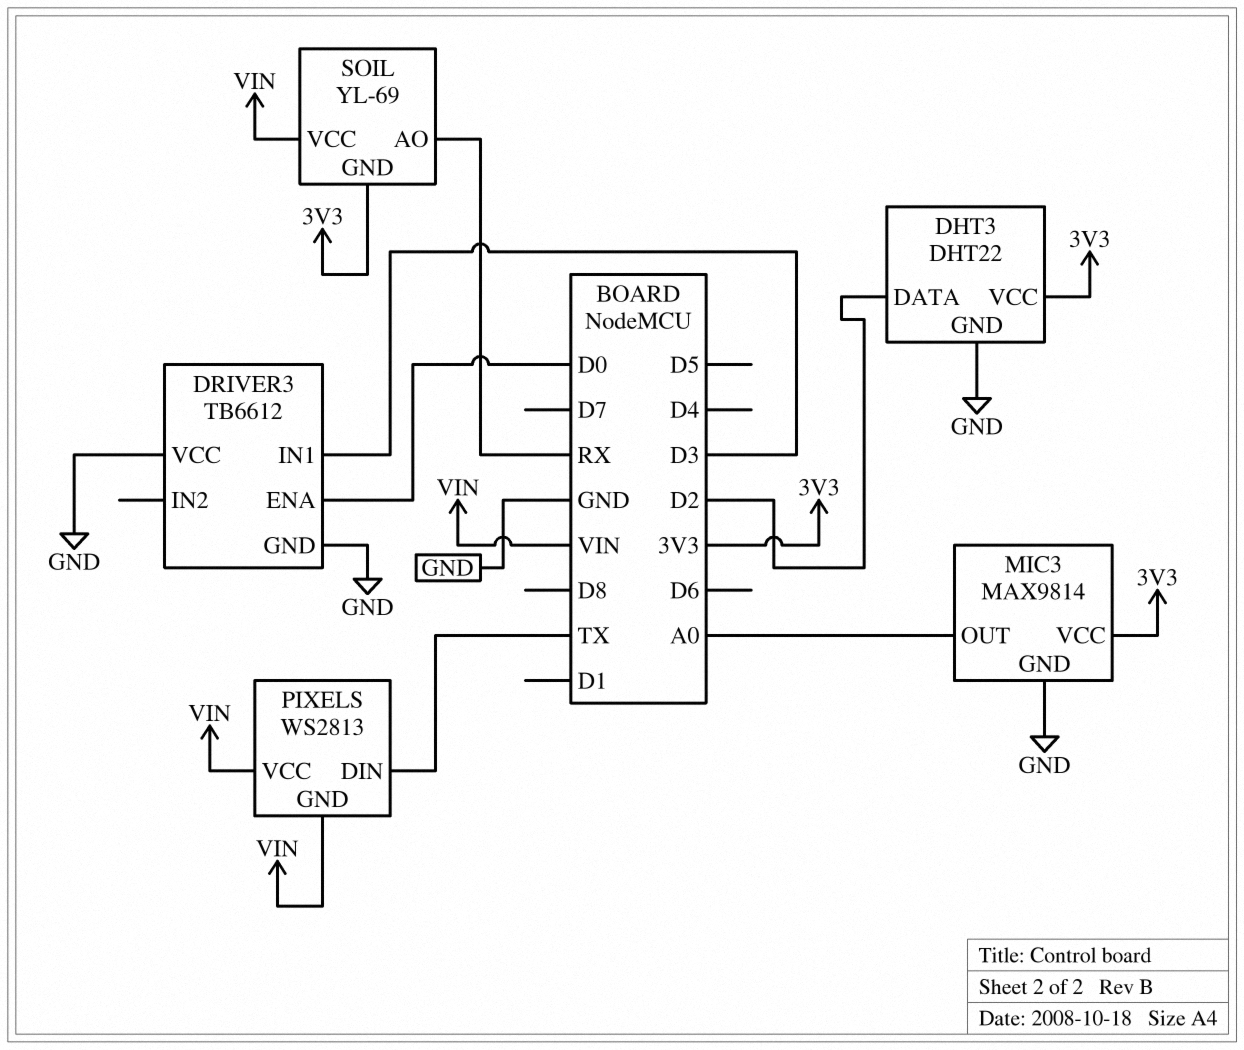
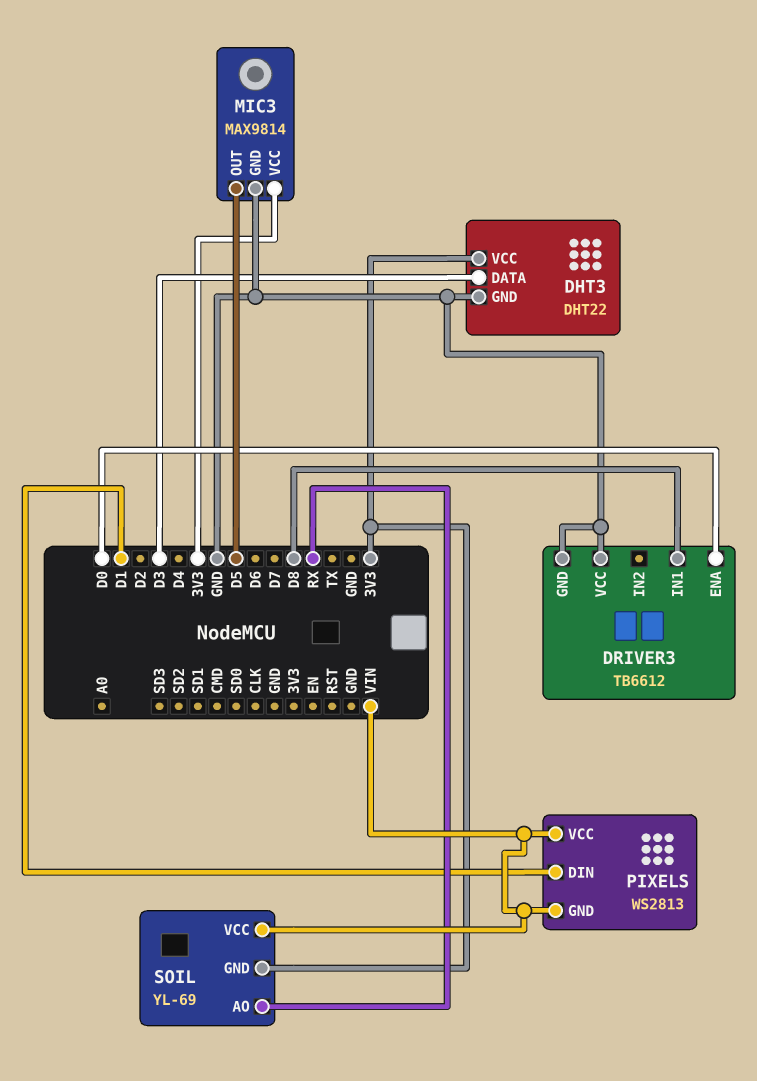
DHT3 pin DATA: D2 -> D3
DRIVER3 pin IN1: D3 -> D8
MIC3 pin OUT: A0 -> D5
PIXELS pin DIN: TX -> D1

